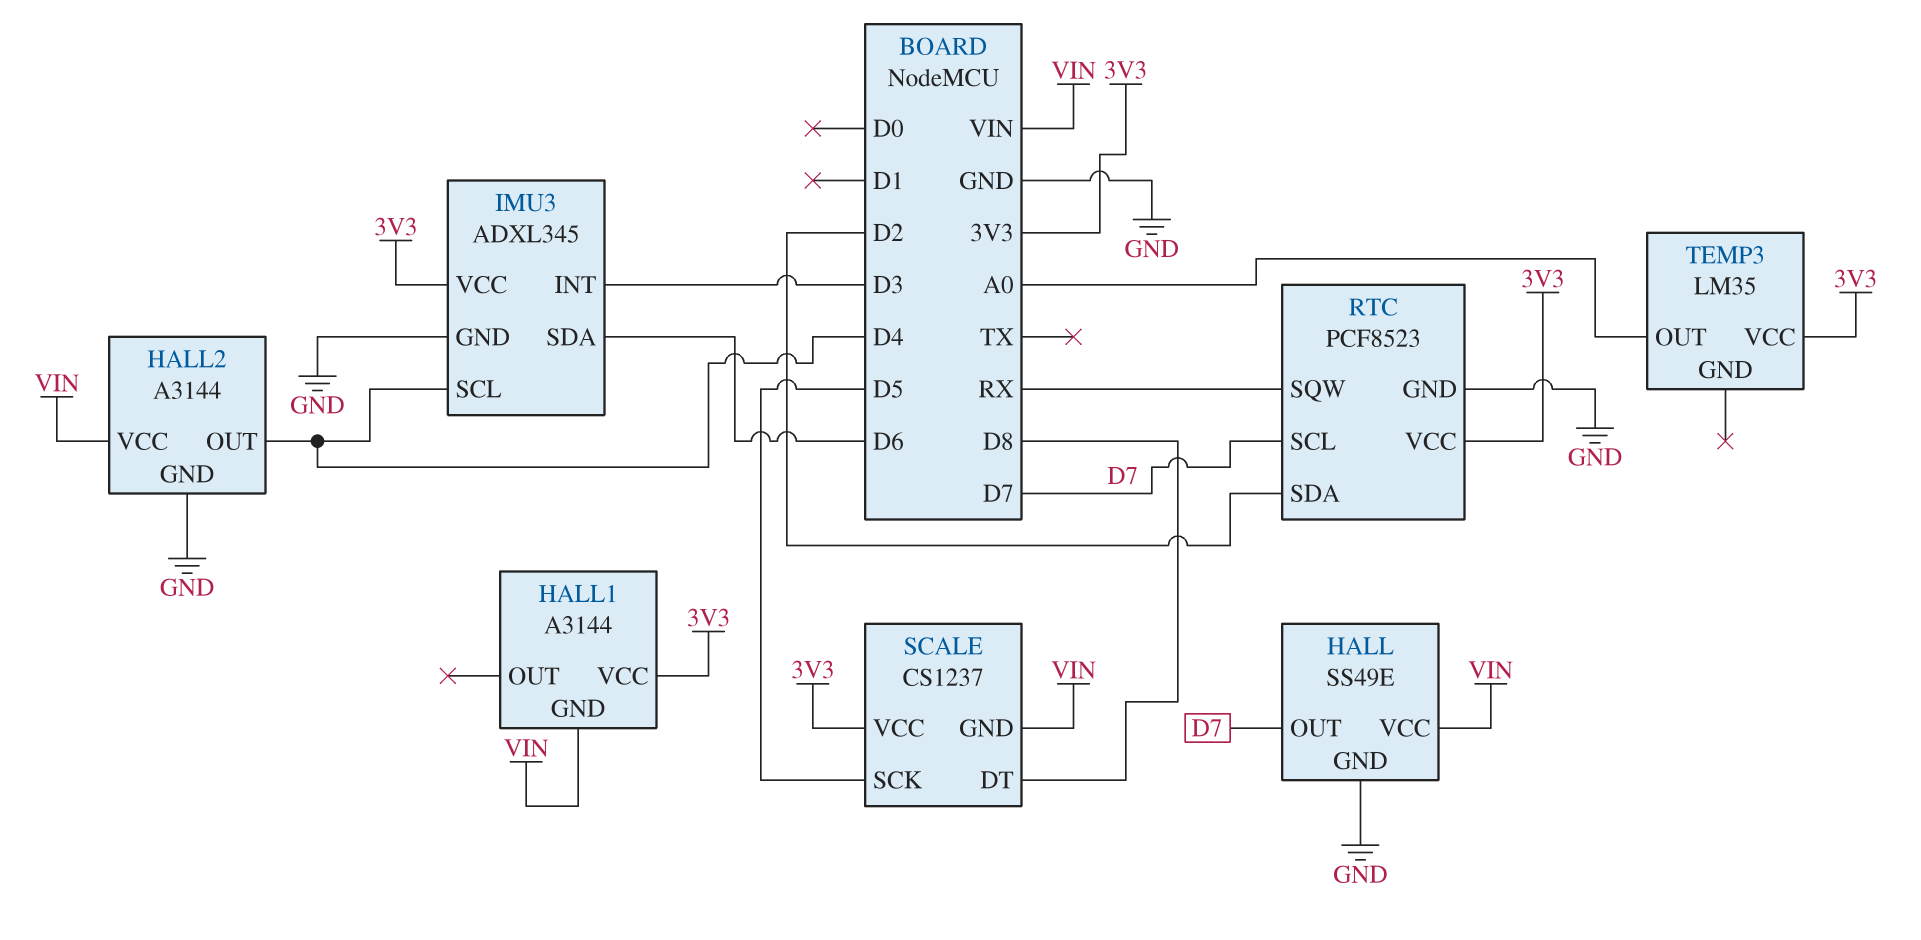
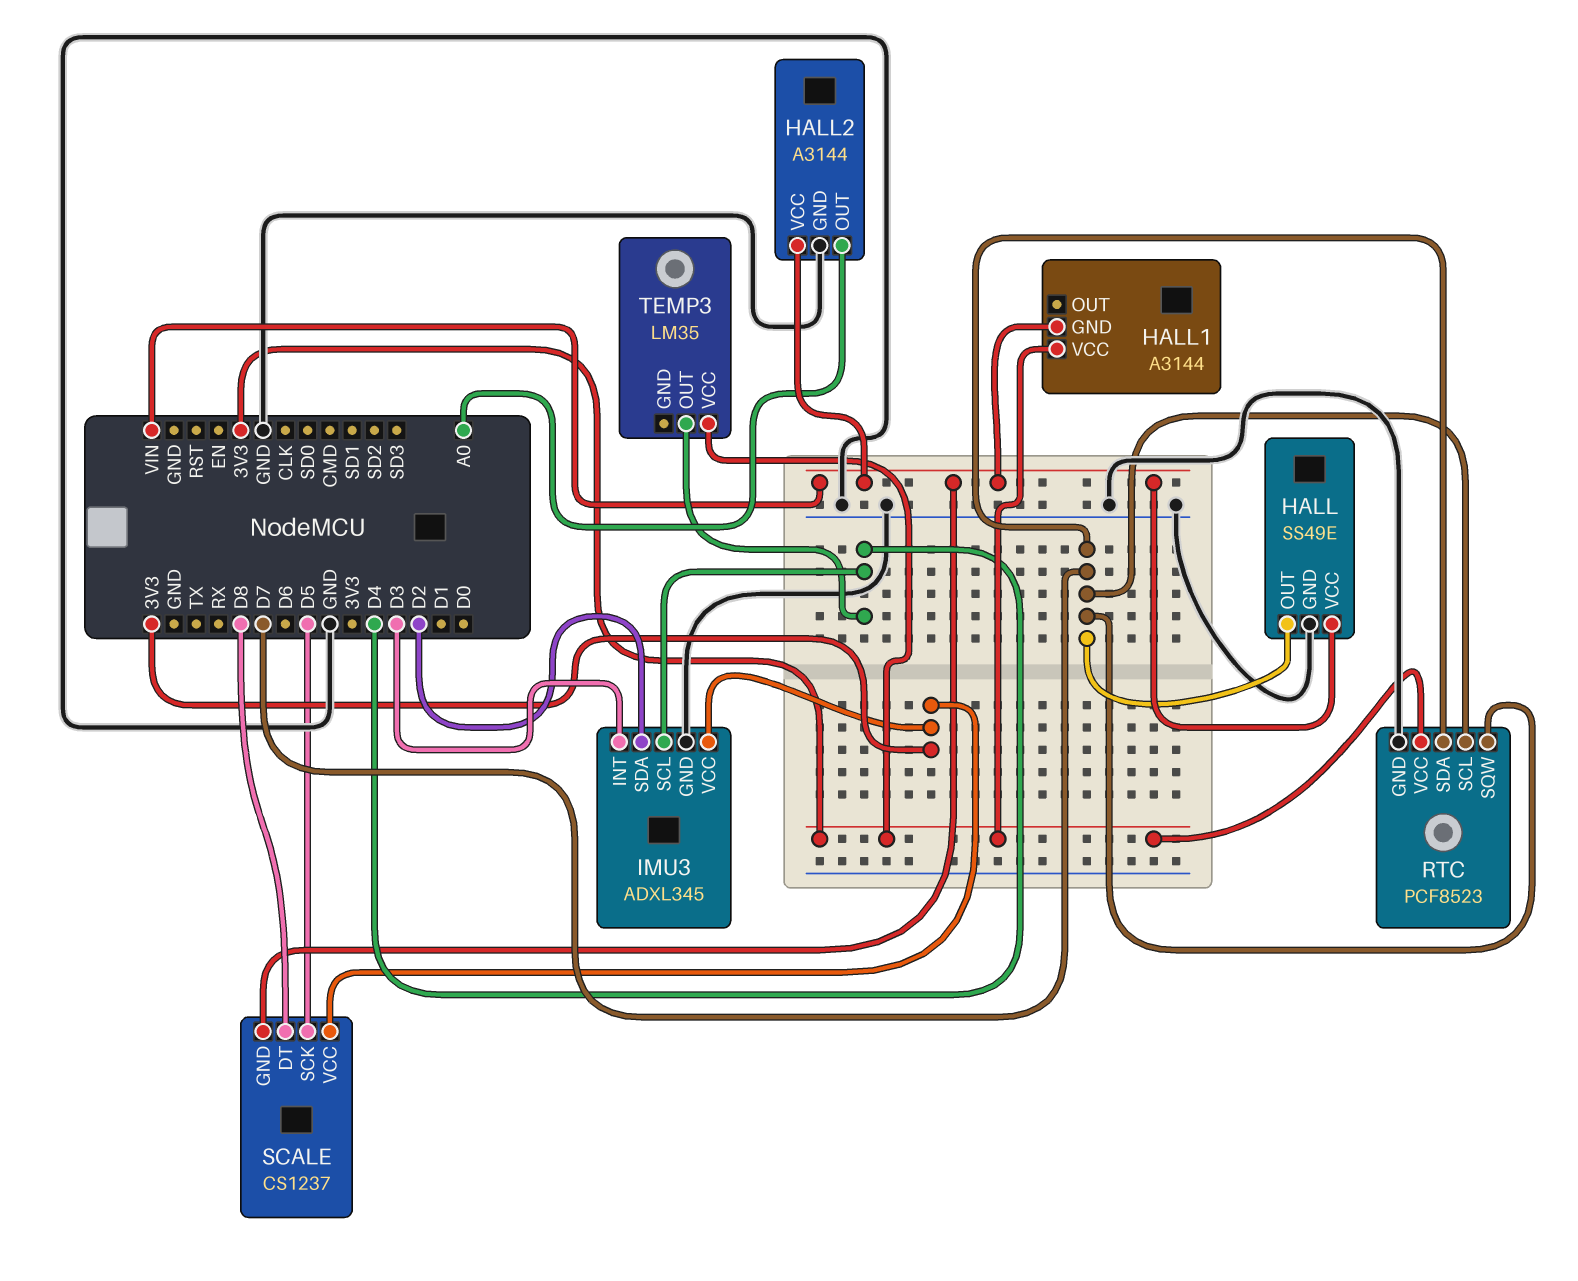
HALL2 pin OUT: D4 -> A0
IMU3 pin SDA: D6 -> D2
RTC pin SDA: D2 -> D7
RTC pin SQW: RX -> D7
TEMP3 pin OUT: A0 -> D4

